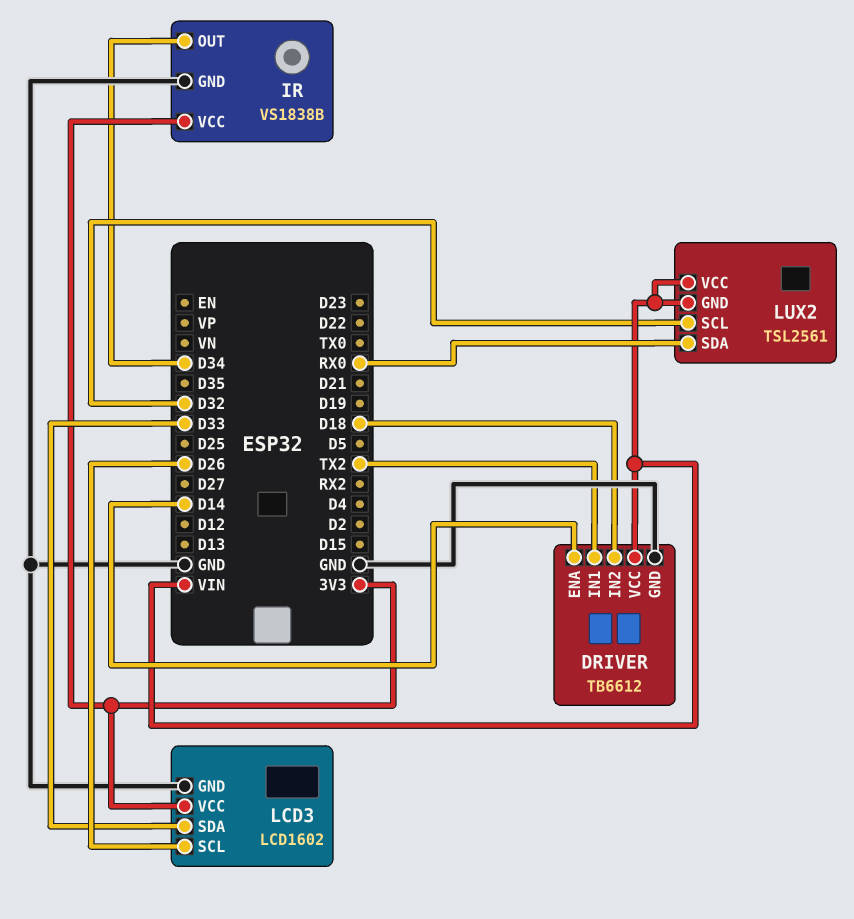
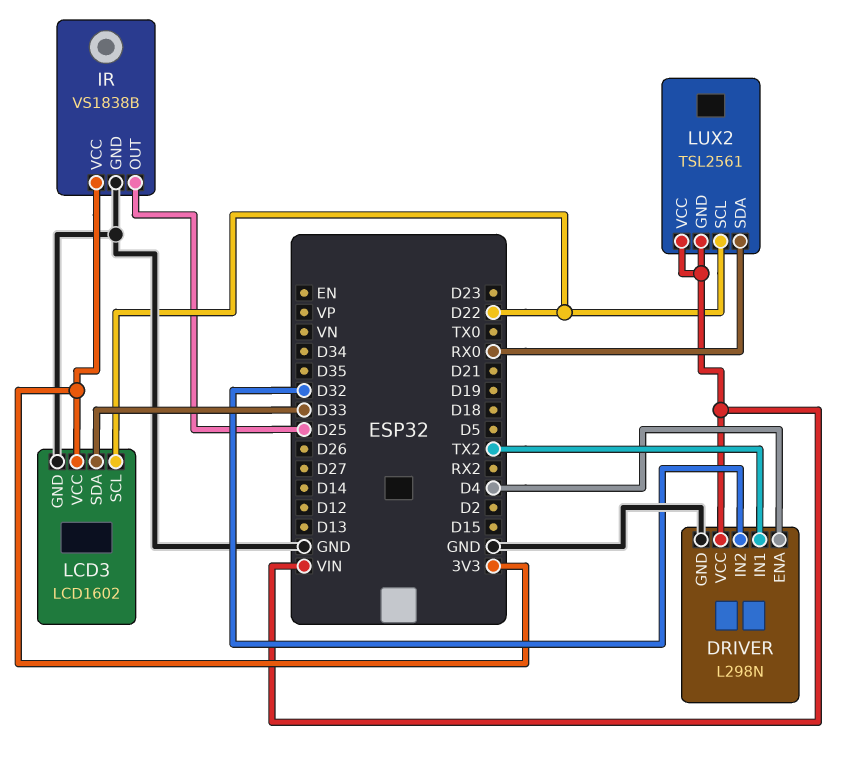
DRIVER: TB6612 -> L298N
DRIVER pin ENA: D14 -> D4
DRIVER pin IN2: D18 -> D32
IR pin OUT: D34 -> D25
LCD3 pin SCL: D26 -> D22
LUX2 pin SCL: D32 -> D22

